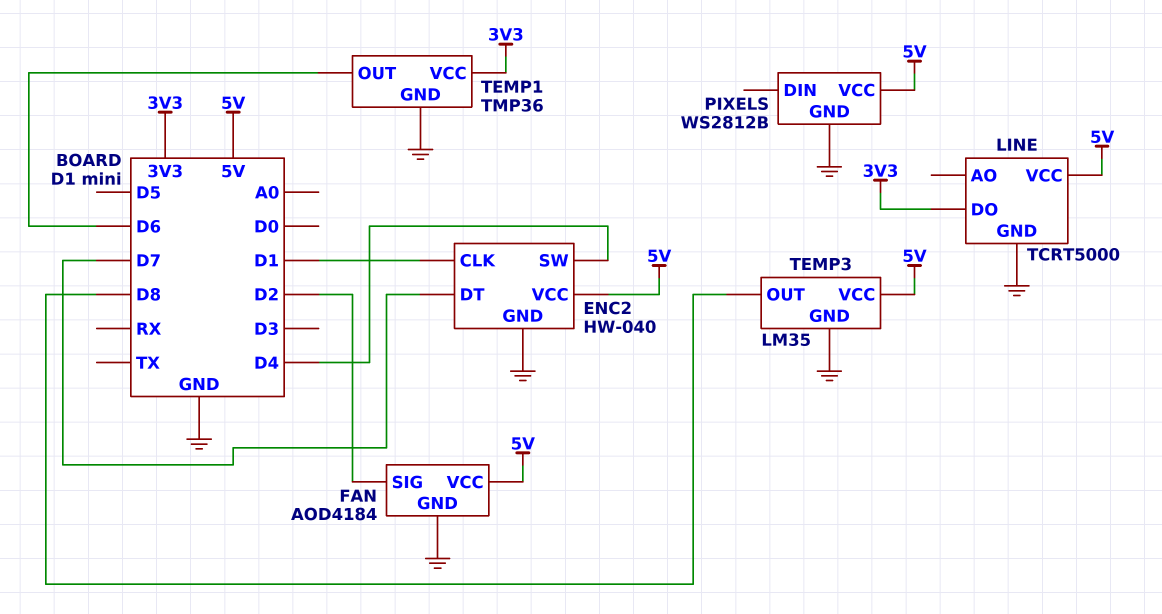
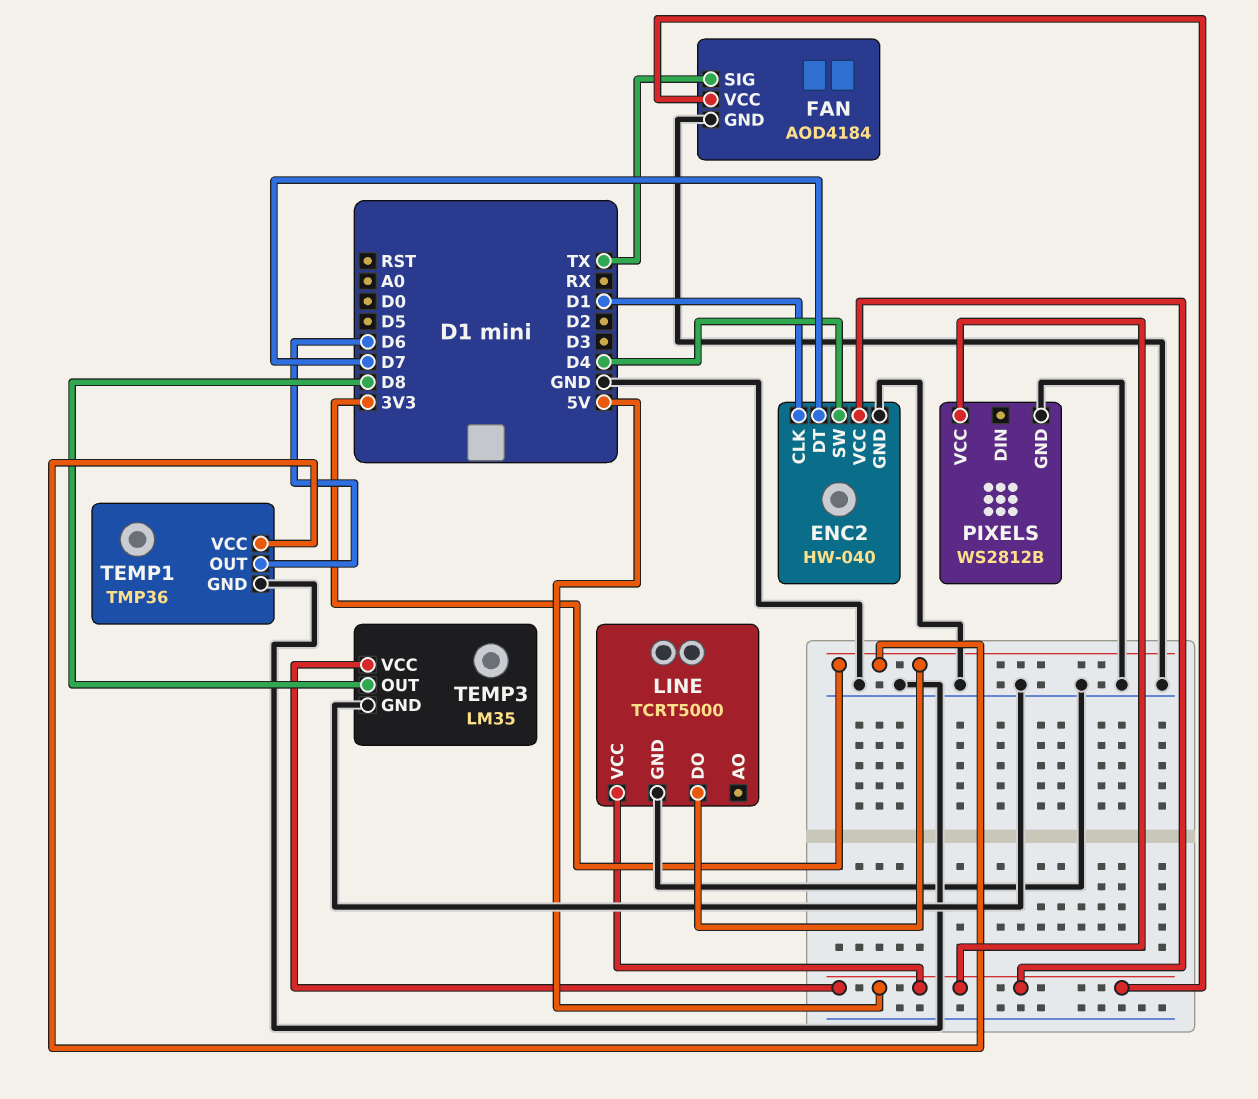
FAN pin SIG: D2 -> TX

